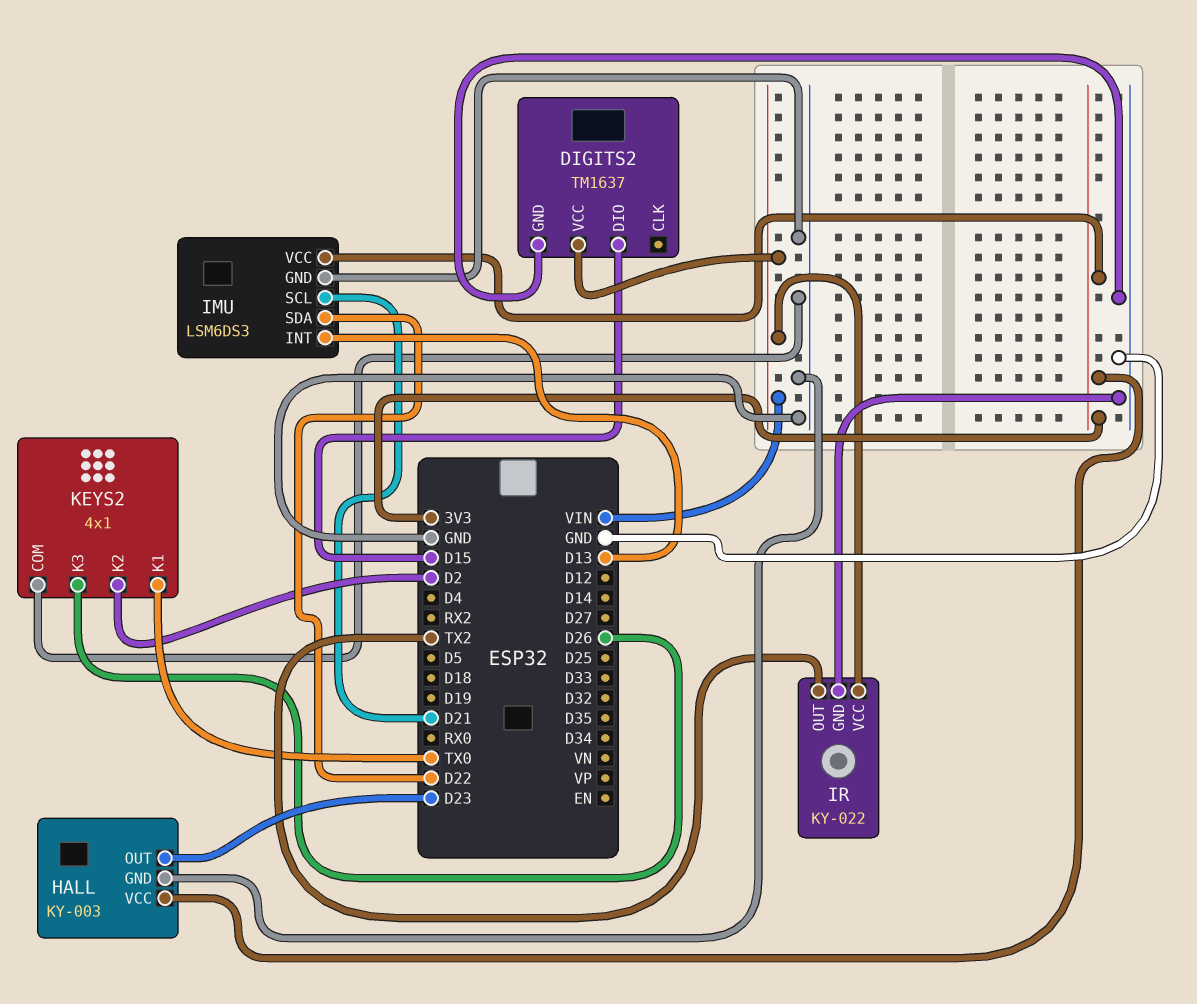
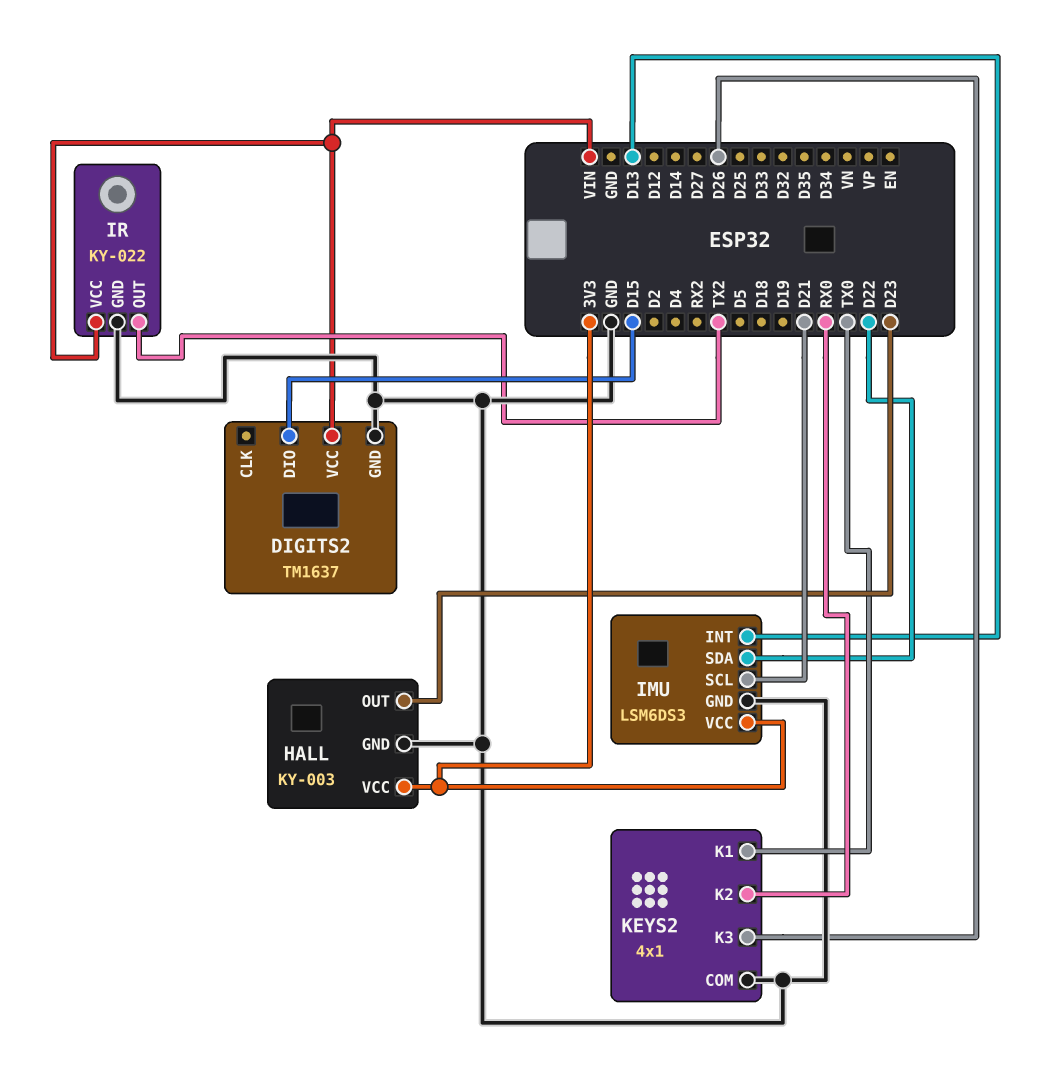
KEYS2 pin K2: D2 -> RX0

